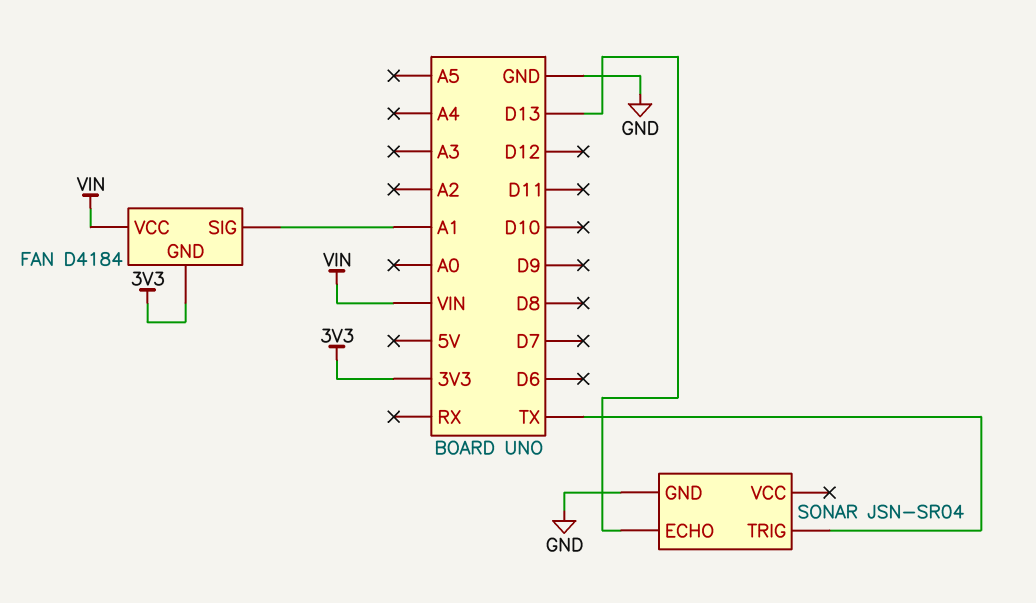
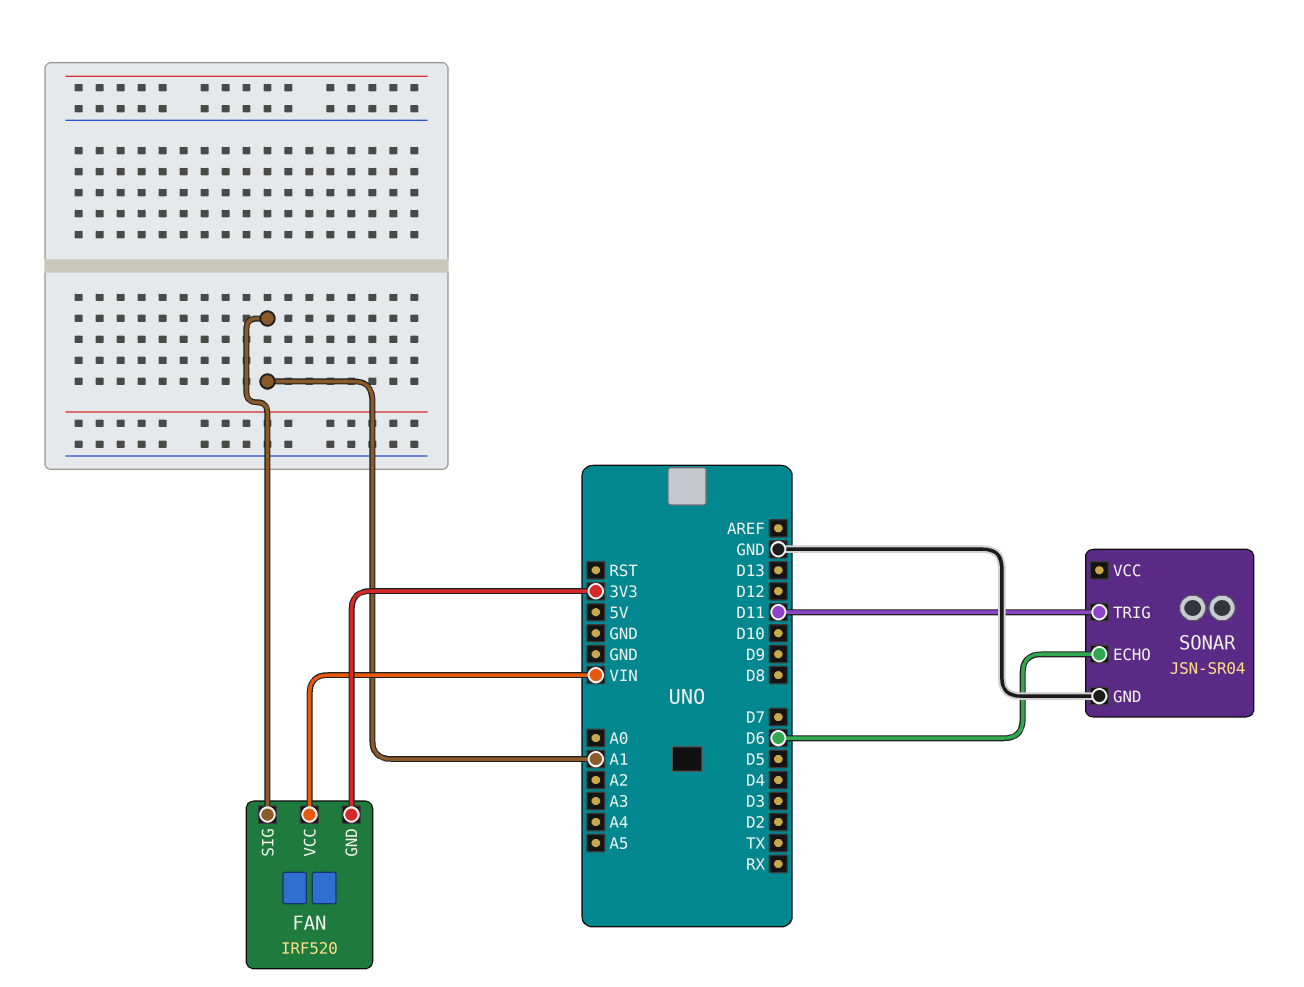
FAN: D4184 -> IRF520
SONAR pin ECHO: D13 -> D6
SONAR pin TRIG: TX -> D11

